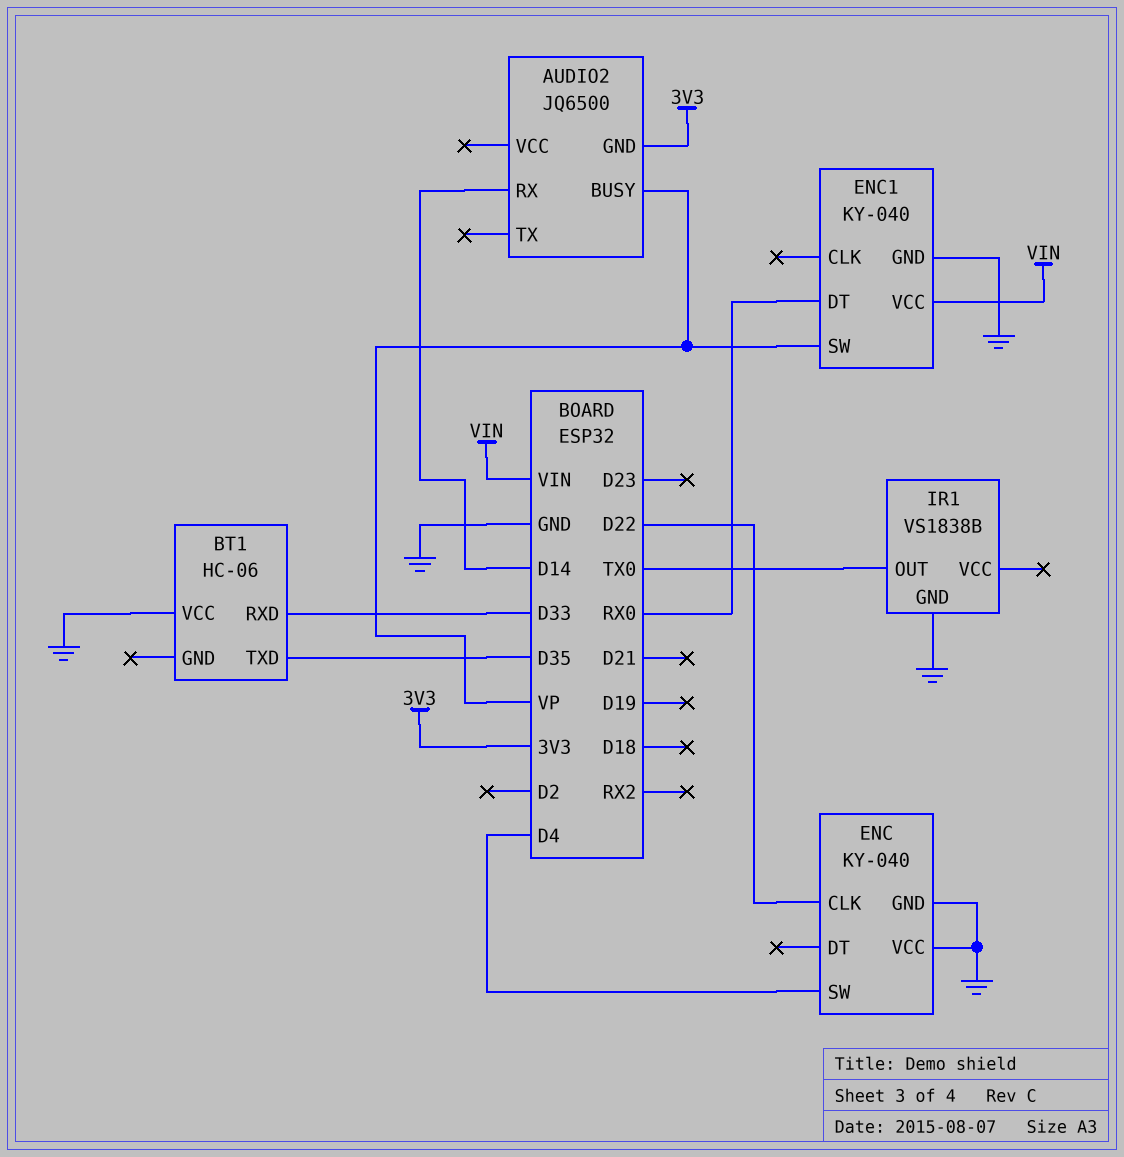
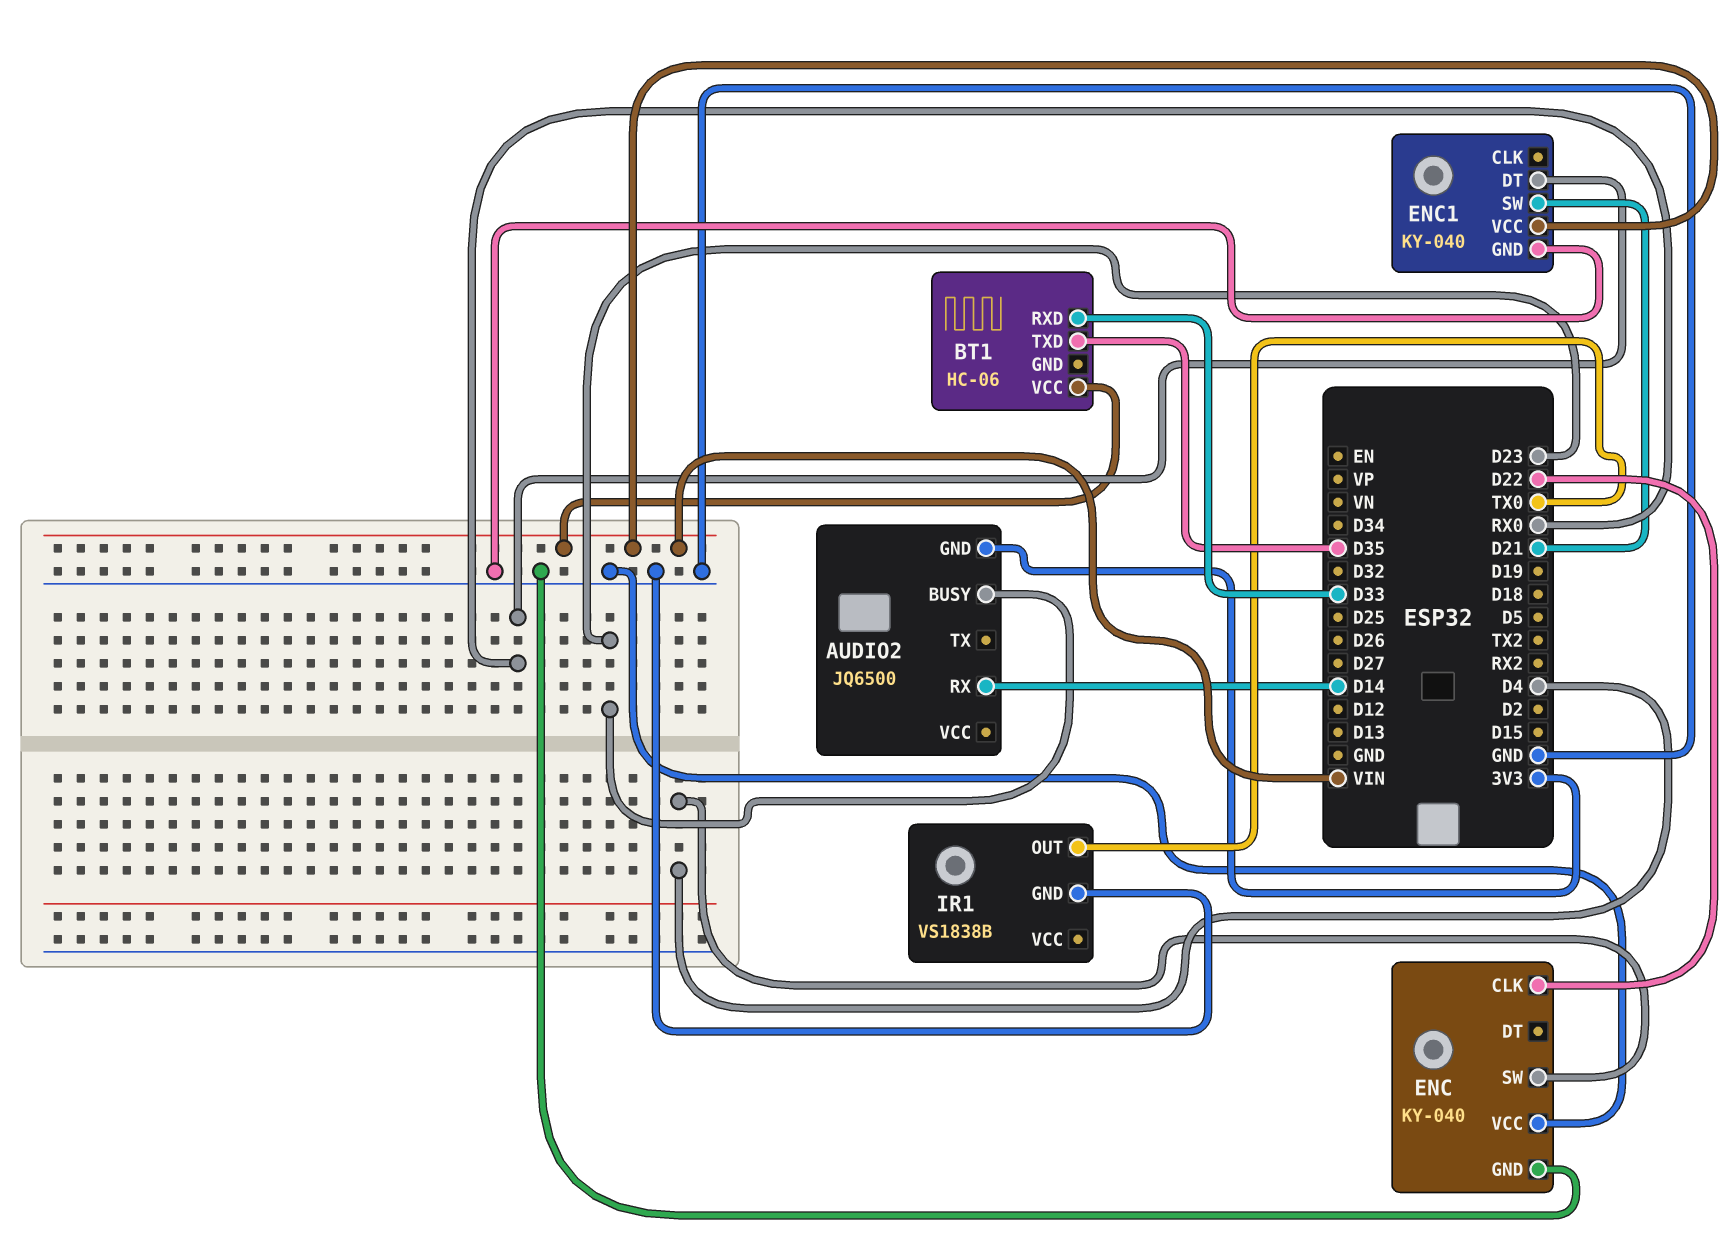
AUDIO2 pin BUSY: VP -> D23
BT1 pin VCC: GND -> VIN
ENC1 pin SW: VP -> D21

